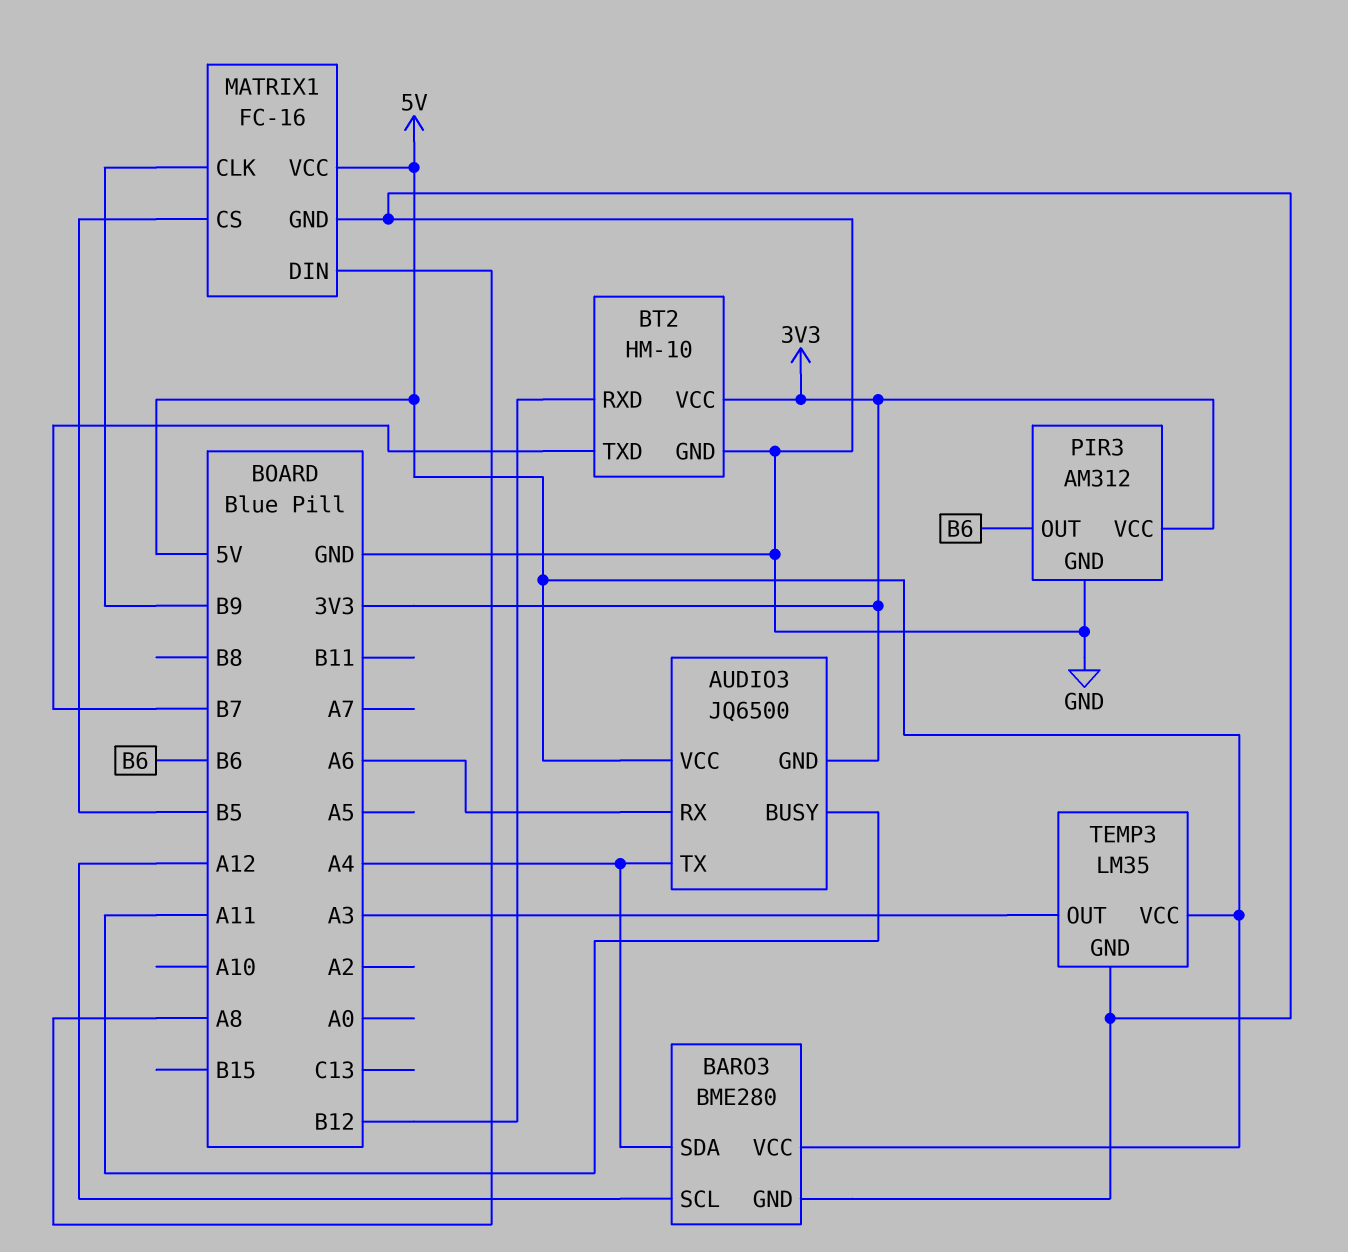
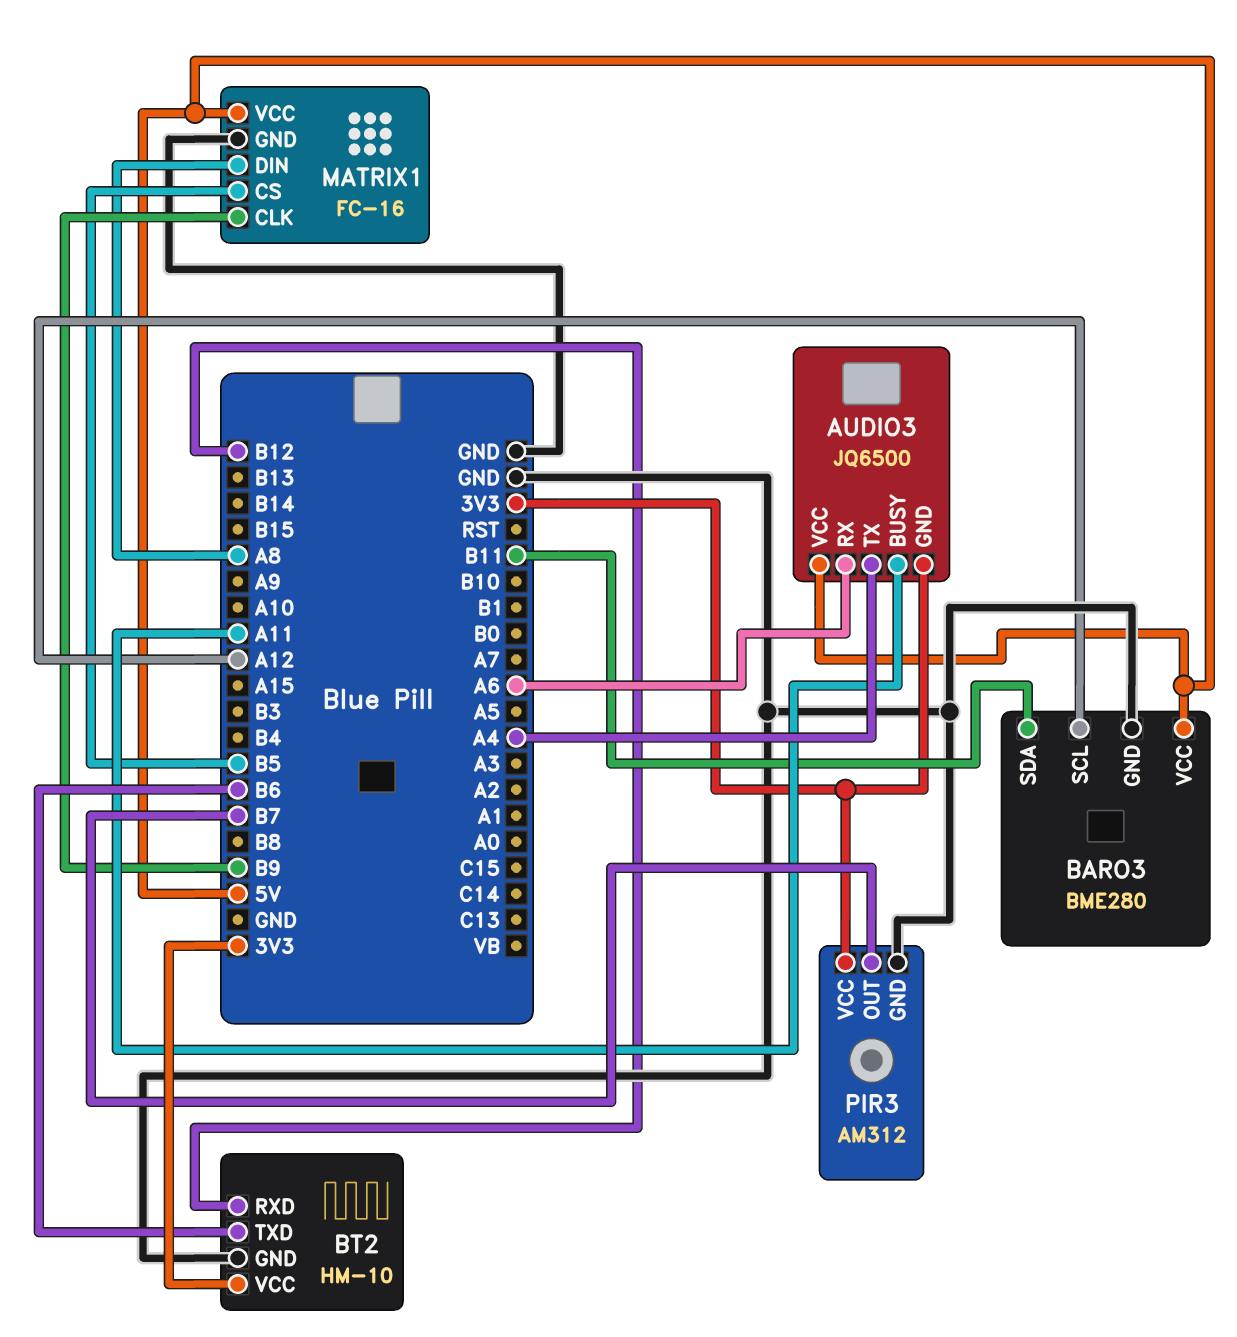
BARO3 pin SDA: A4 -> B11
BT2 pin TXD: B7 -> B6
PIR3 pin OUT: B6 -> B7
TEMP3: LM35 -> none
TEMP3 pin GND: GND -> none
TEMP3 pin OUT: A3 -> none
TEMP3 pin VCC: 5V -> none

